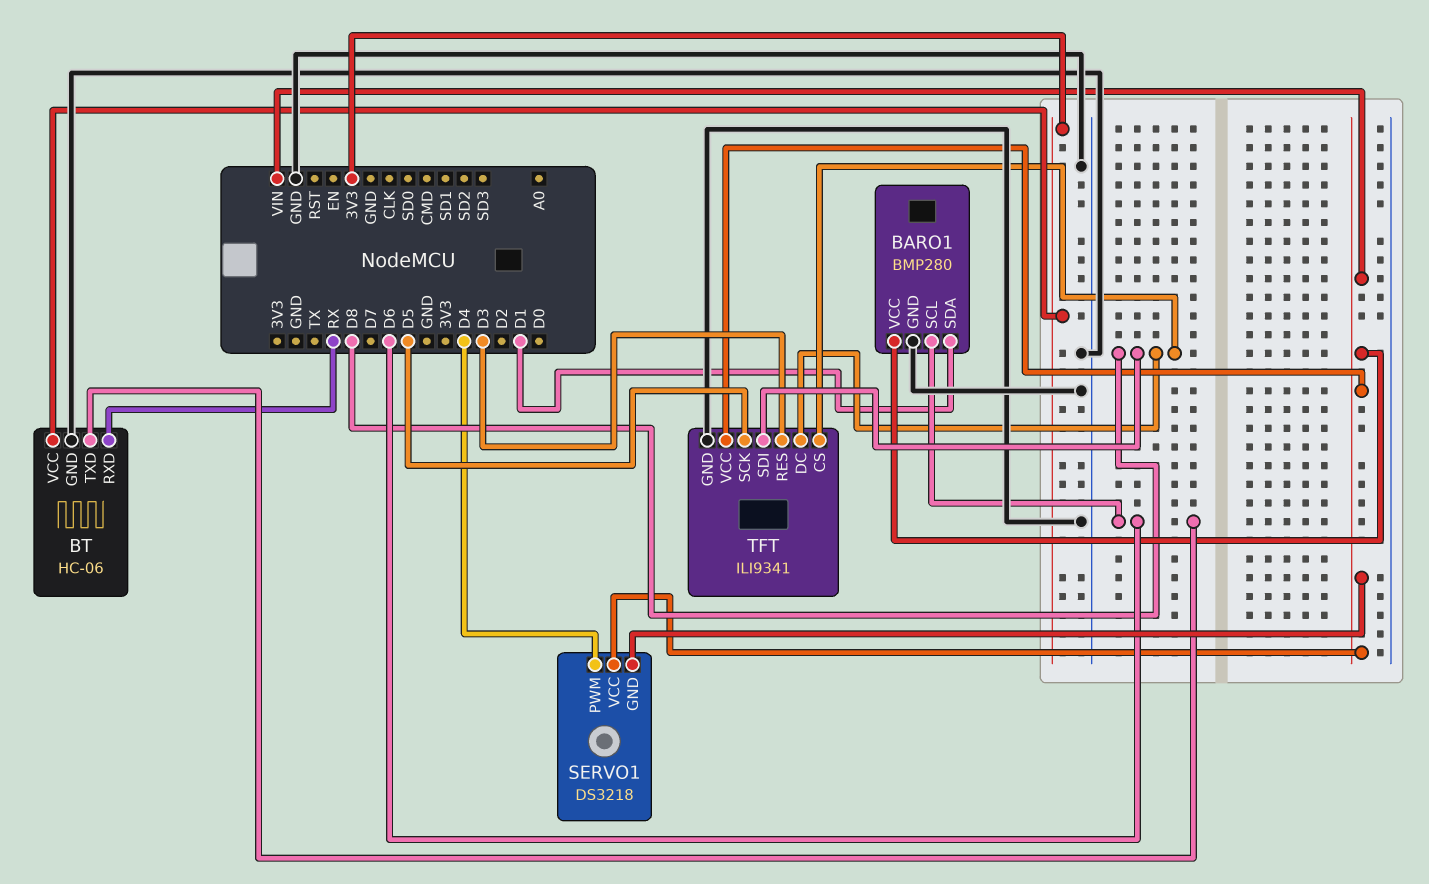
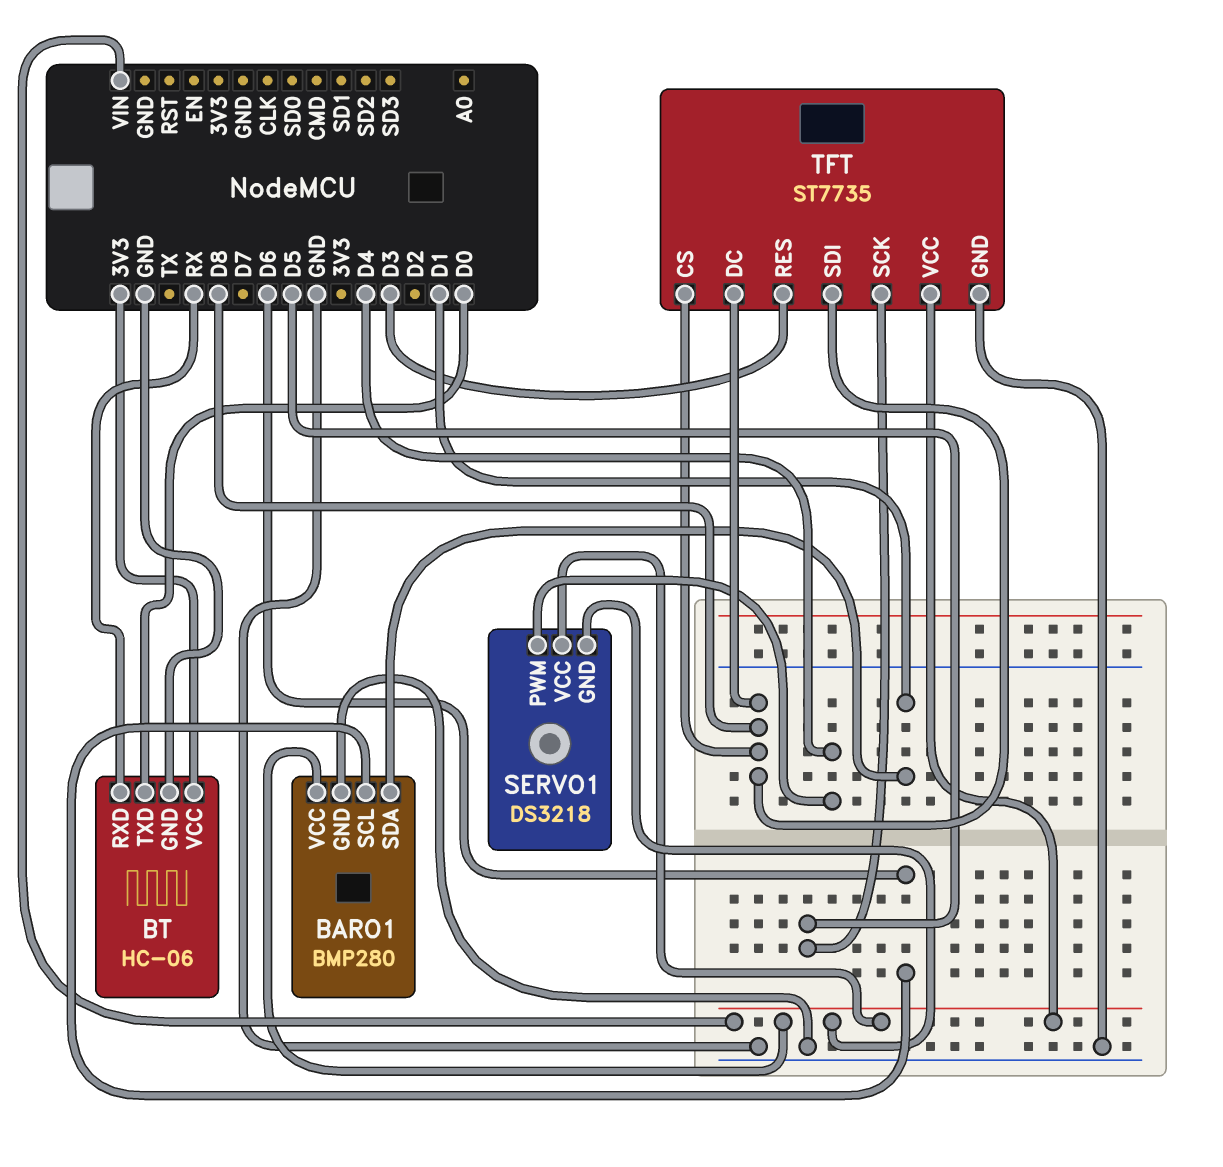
BT pin TXD: D6 -> D0
TFT: ILI9341 -> ST7735

